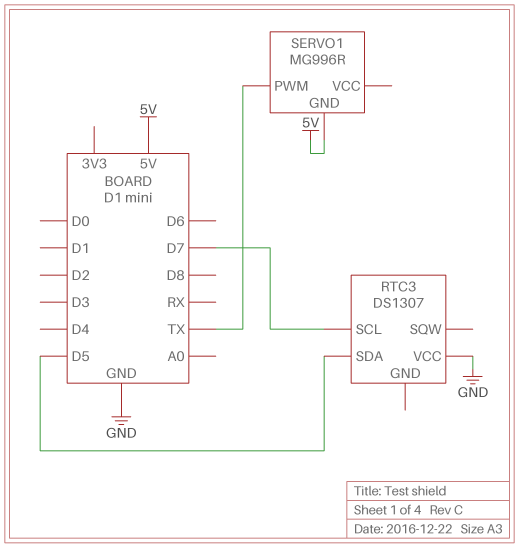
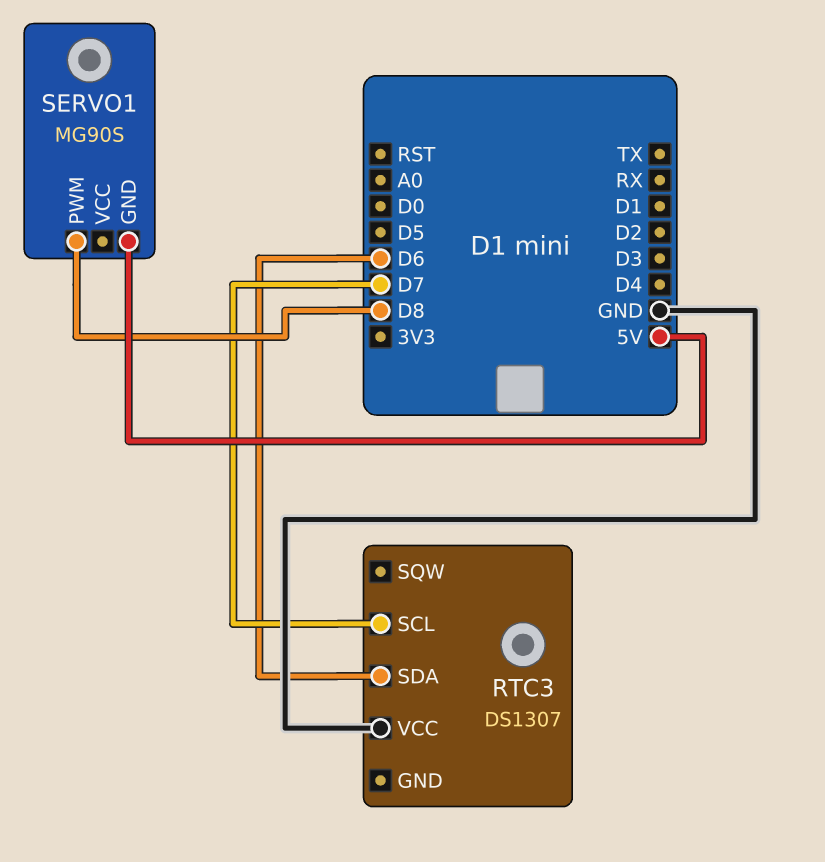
RTC3 pin SDA: D5 -> D6
SERVO1: MG996R -> MG90S
SERVO1 pin PWM: TX -> D8

